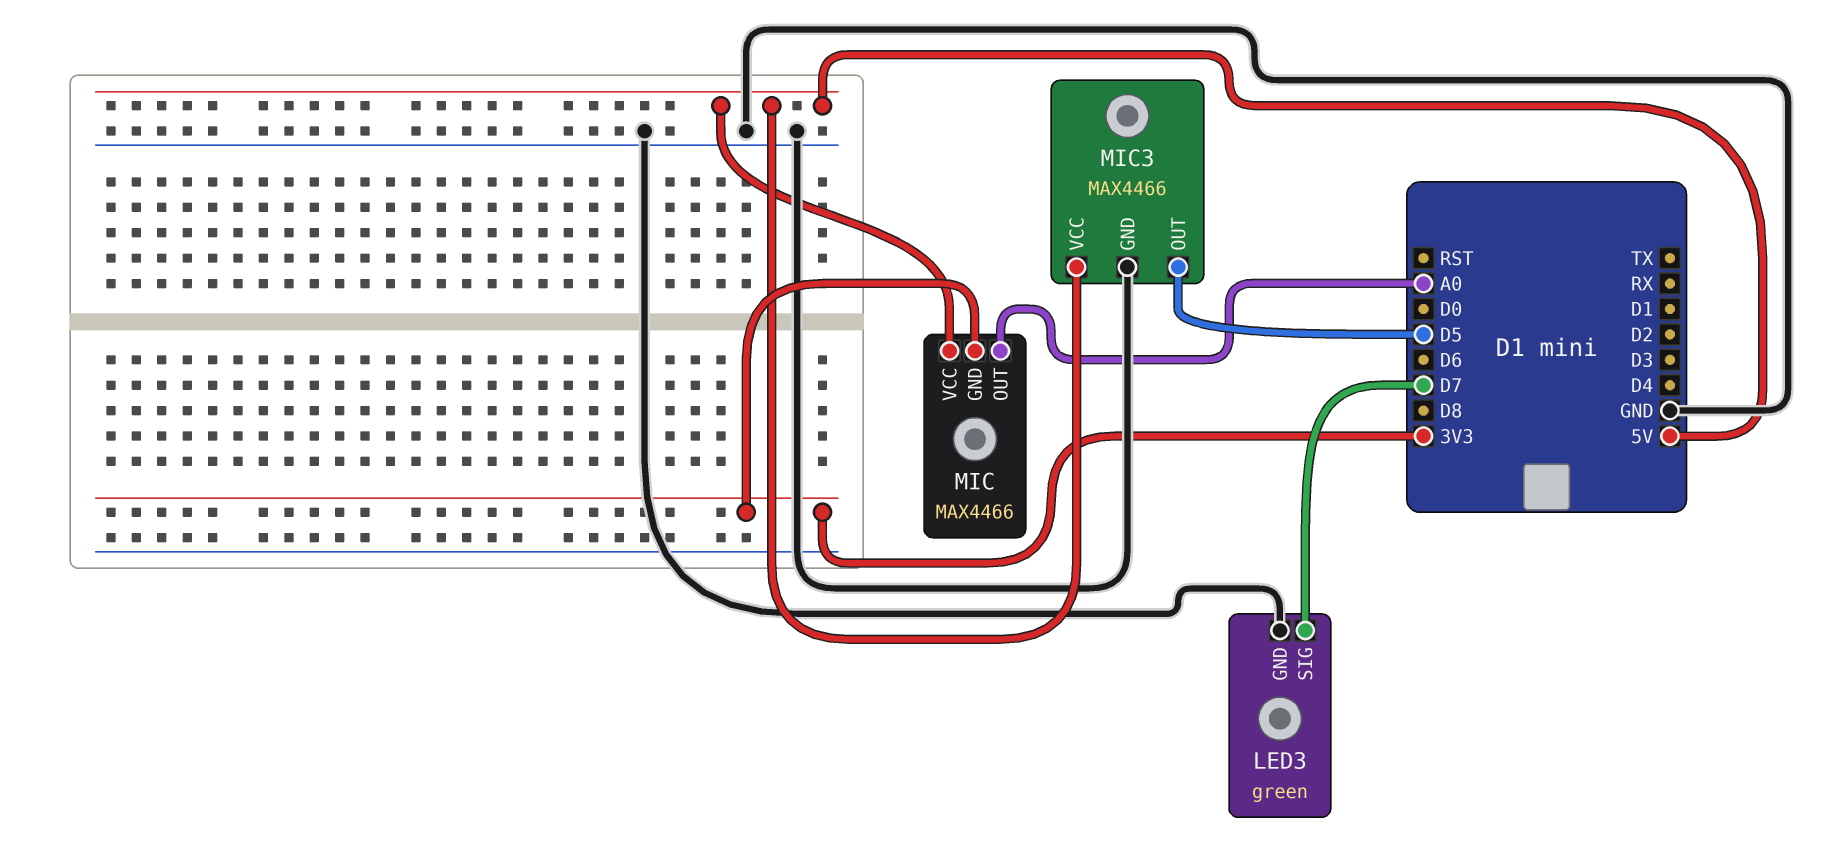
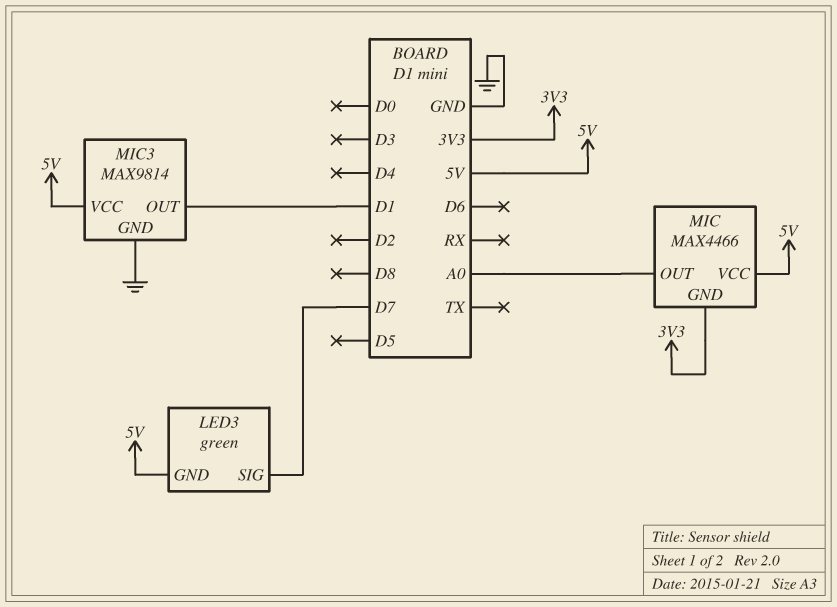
LED3 pin GND: GND -> 5V
MIC3: MAX4466 -> MAX9814
MIC3 pin OUT: D5 -> D1

